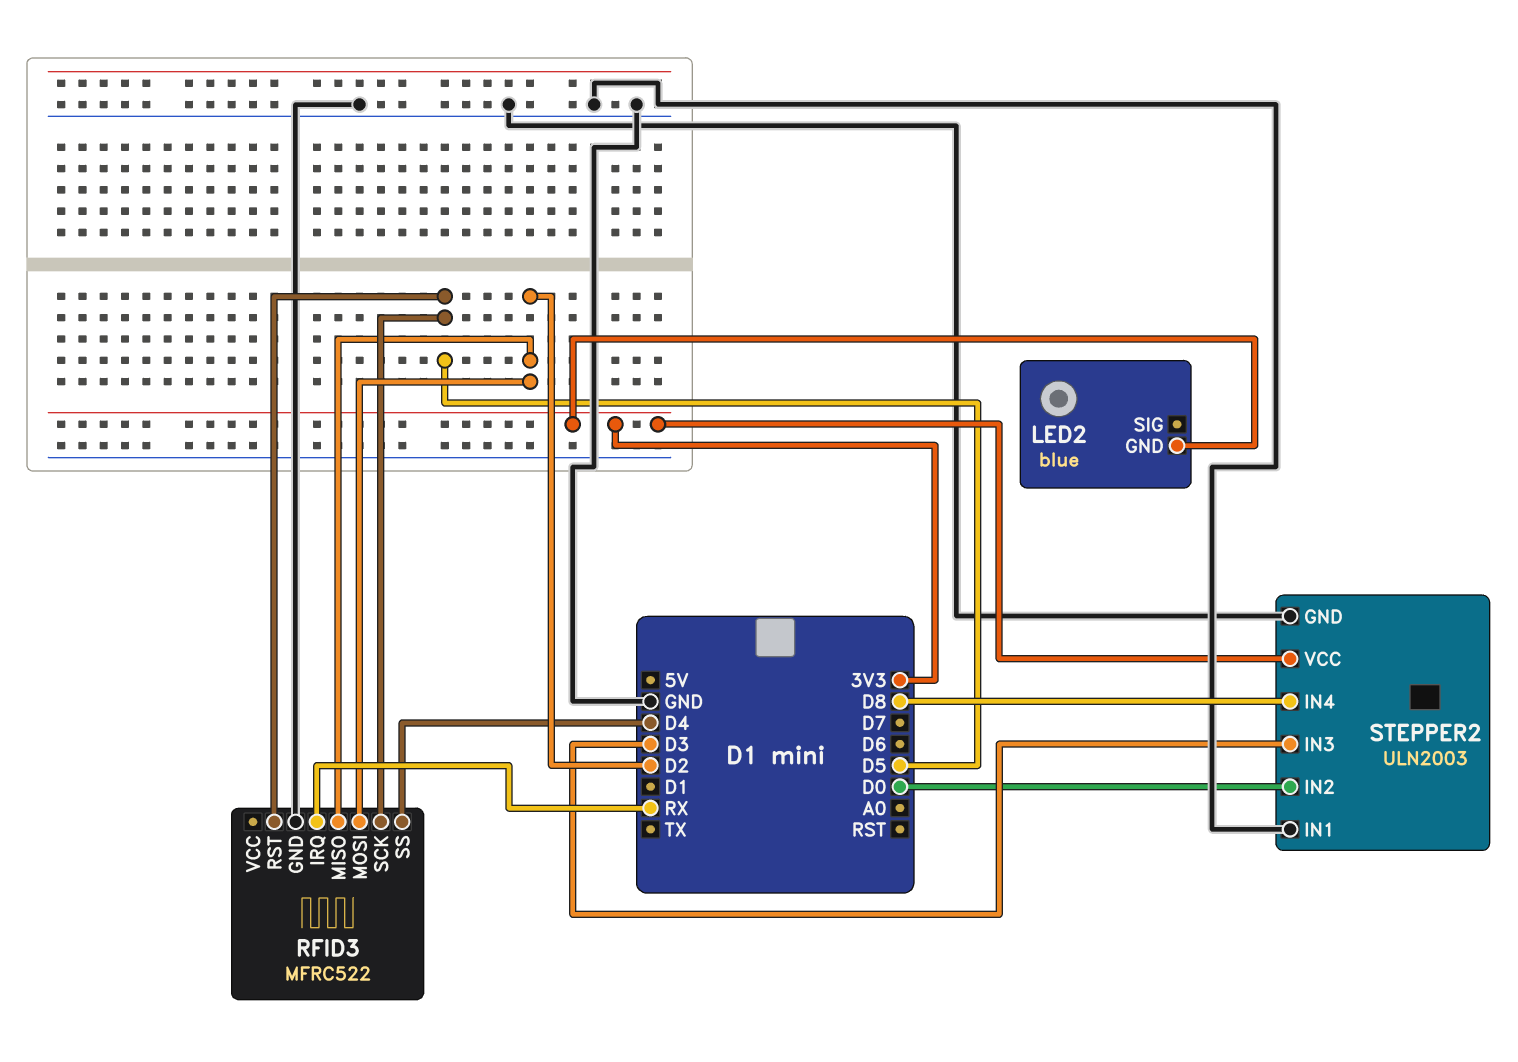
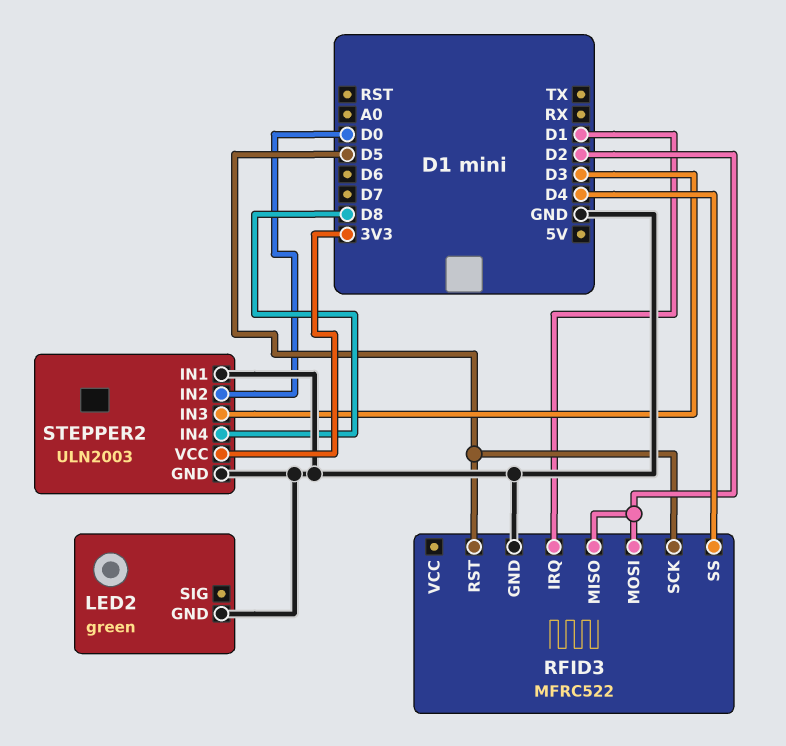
LED2: blue -> green
LED2 pin GND: 3V3 -> GND
RFID3 pin IRQ: RX -> D1

